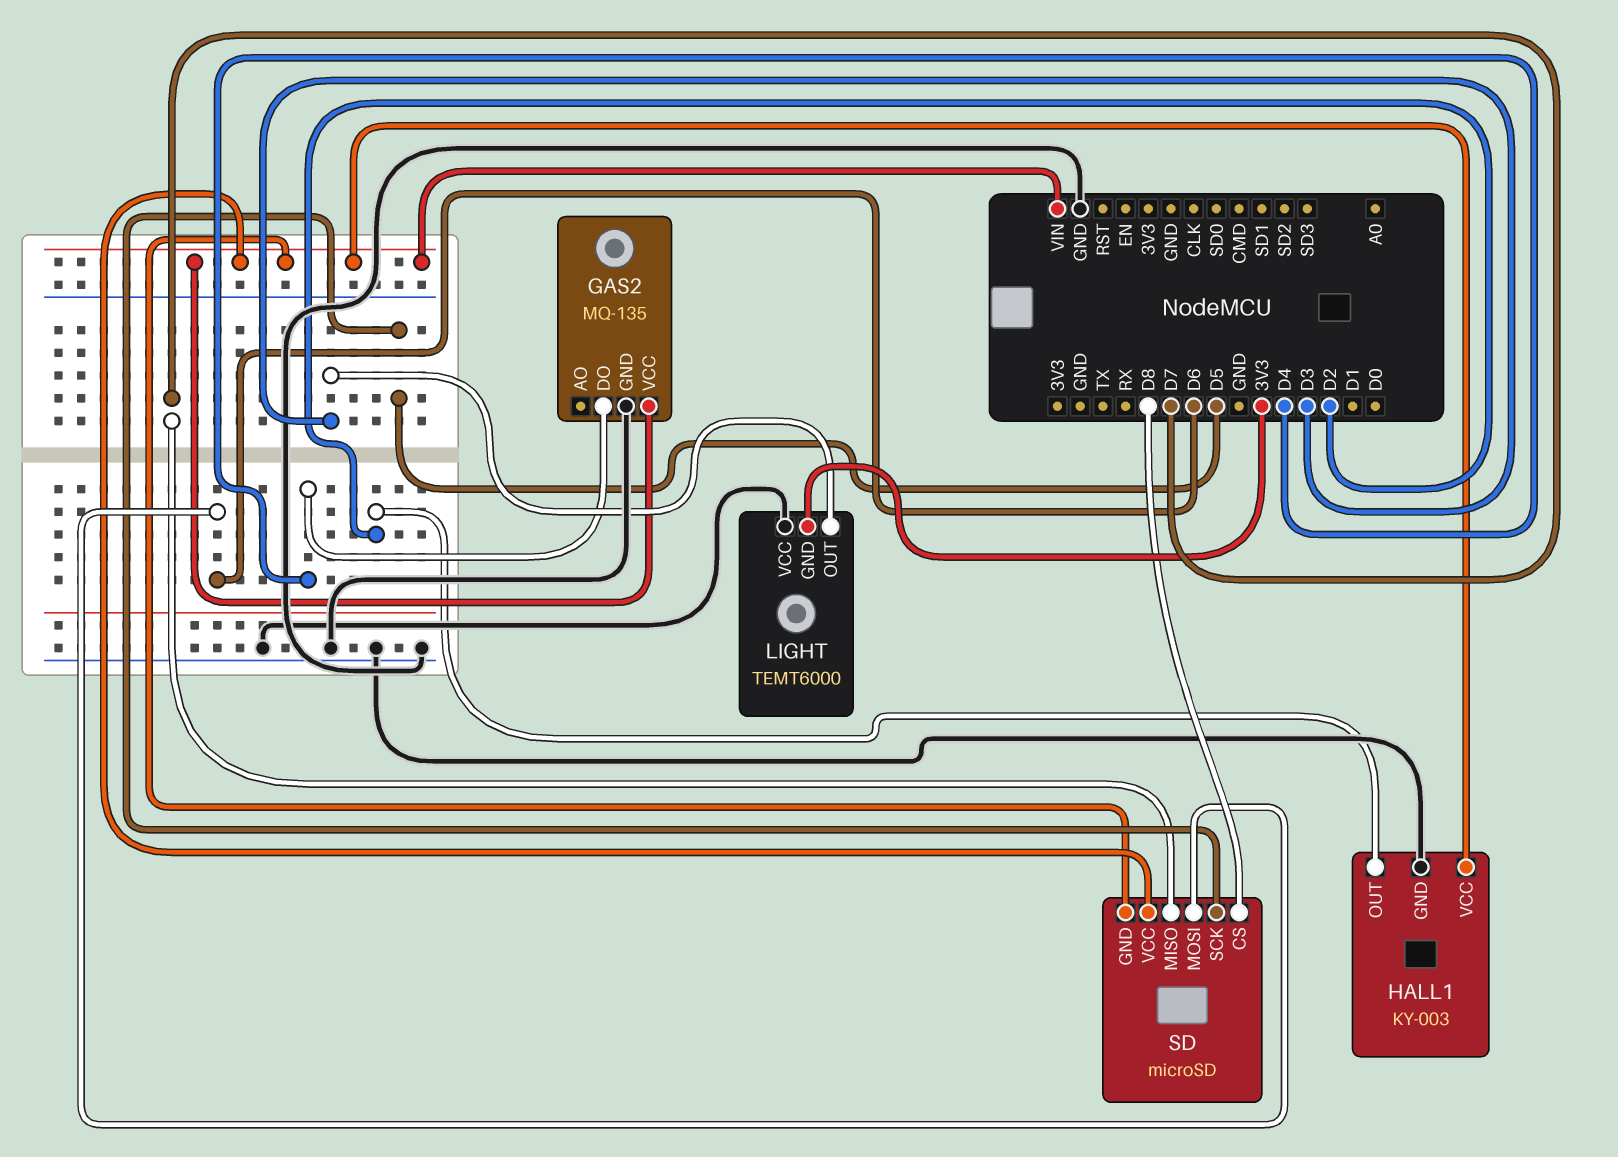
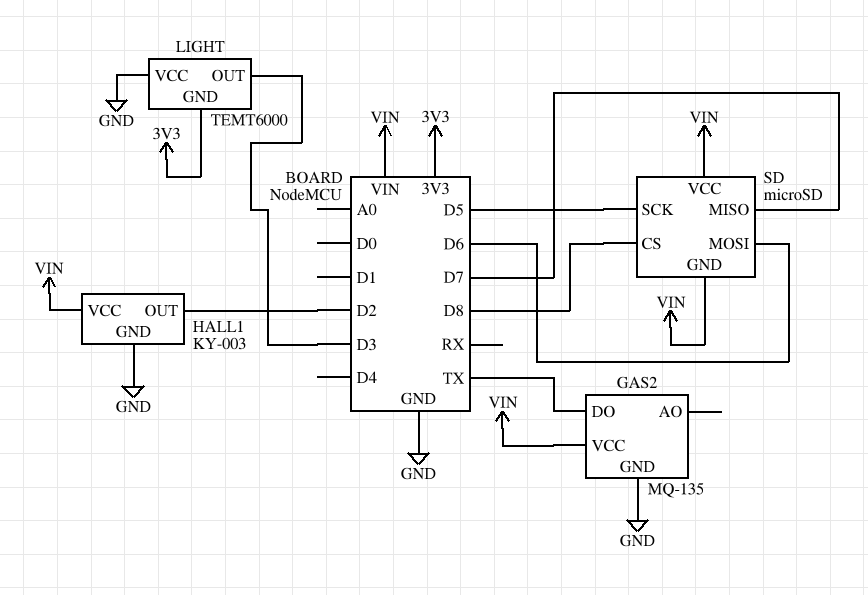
GAS2 pin DO: D4 -> TX

